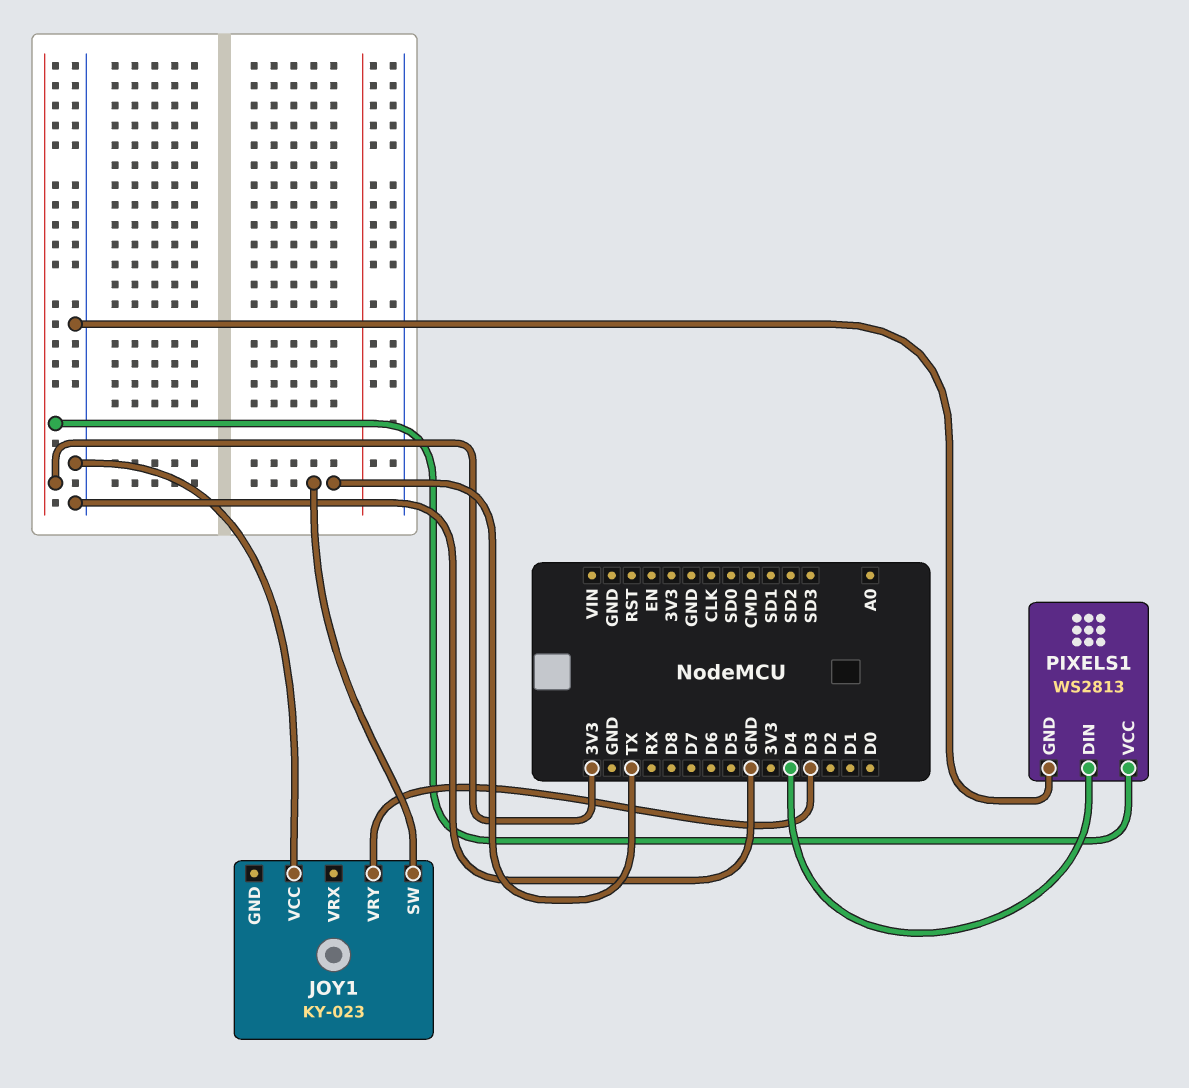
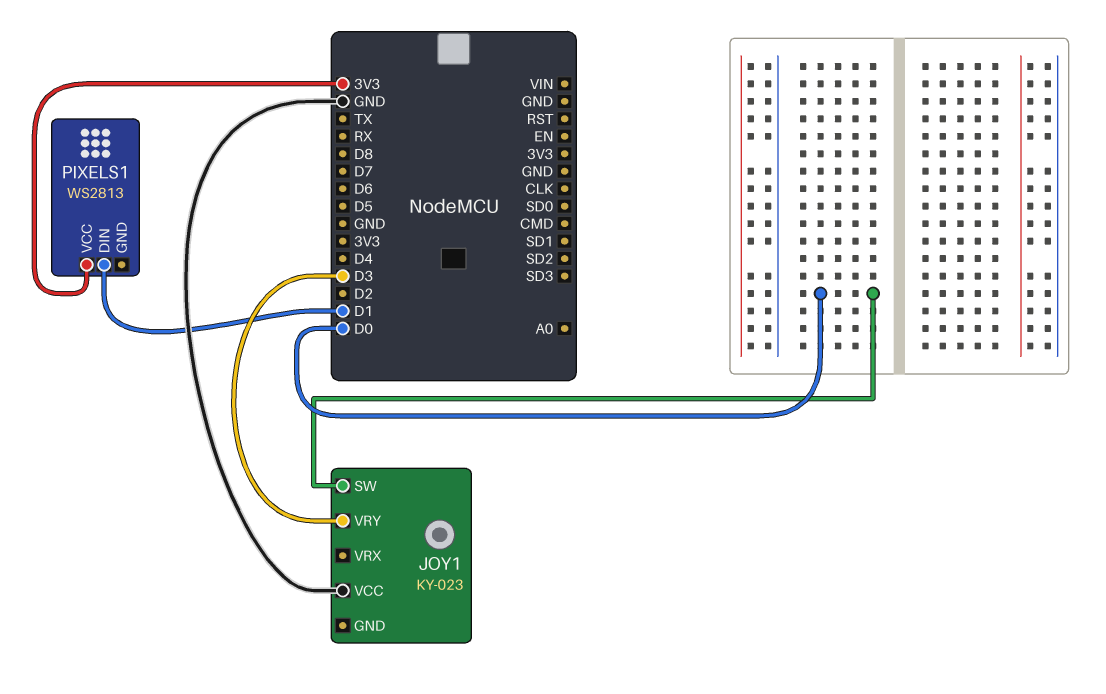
JOY1 pin SW: TX -> D0
PIXELS1 pin DIN: D4 -> D1
PIXELS1 pin GND: GND -> none

